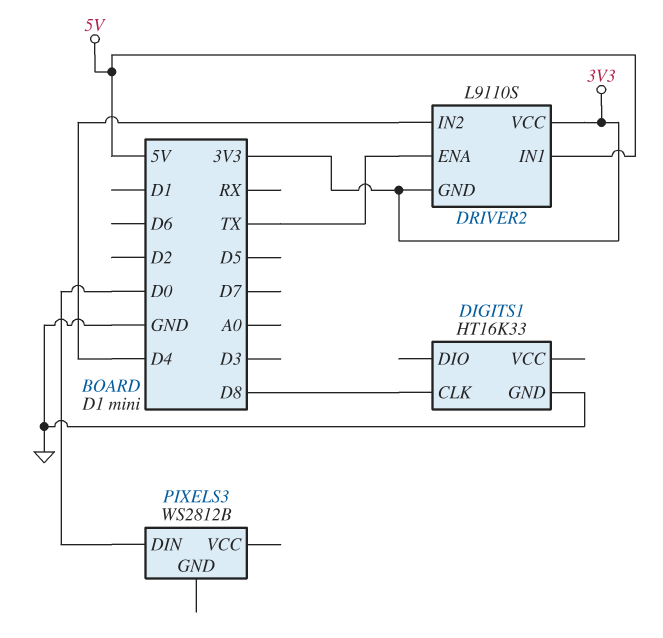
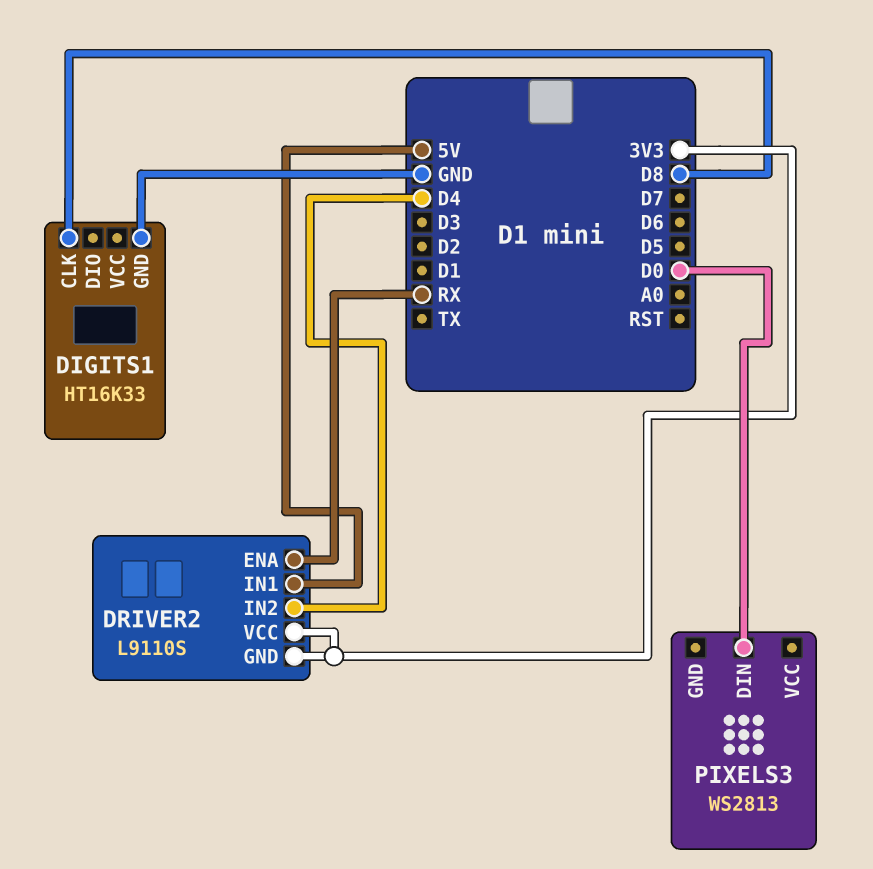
DRIVER2 pin ENA: TX -> RX
PIXELS3: WS2812B -> WS2813

